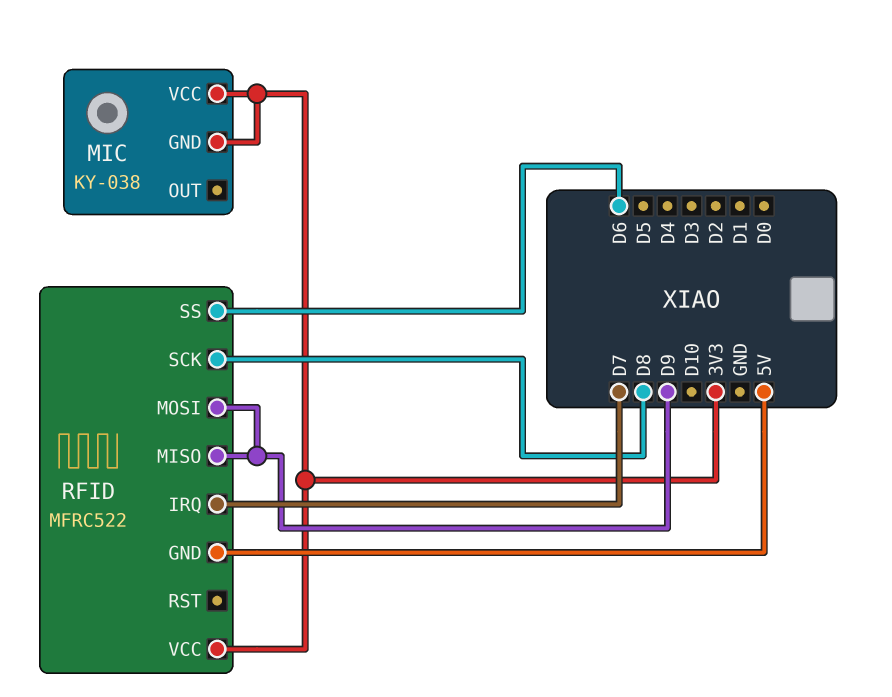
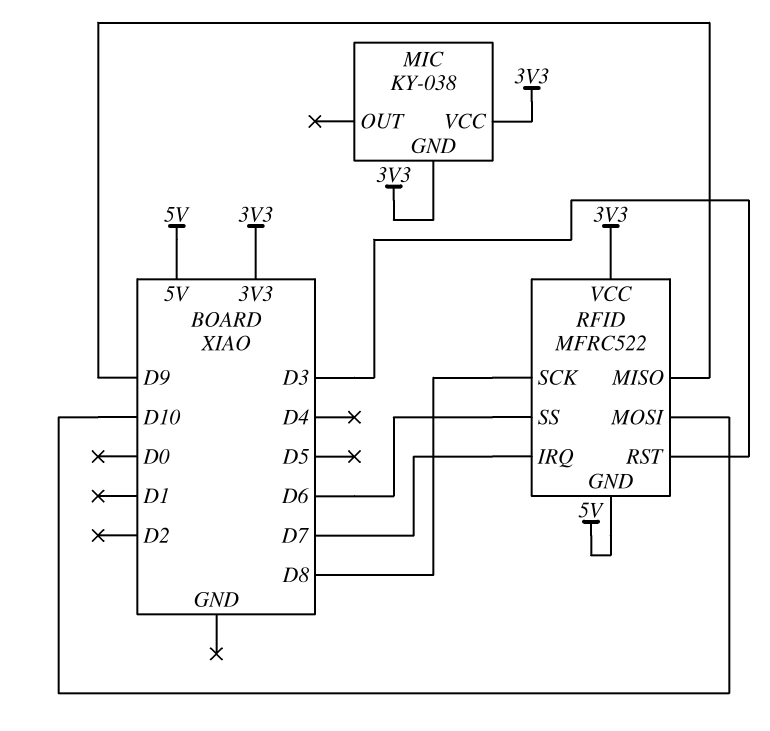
RFID pin MOSI: D9 -> D10
RFID pin RST: none -> D3

